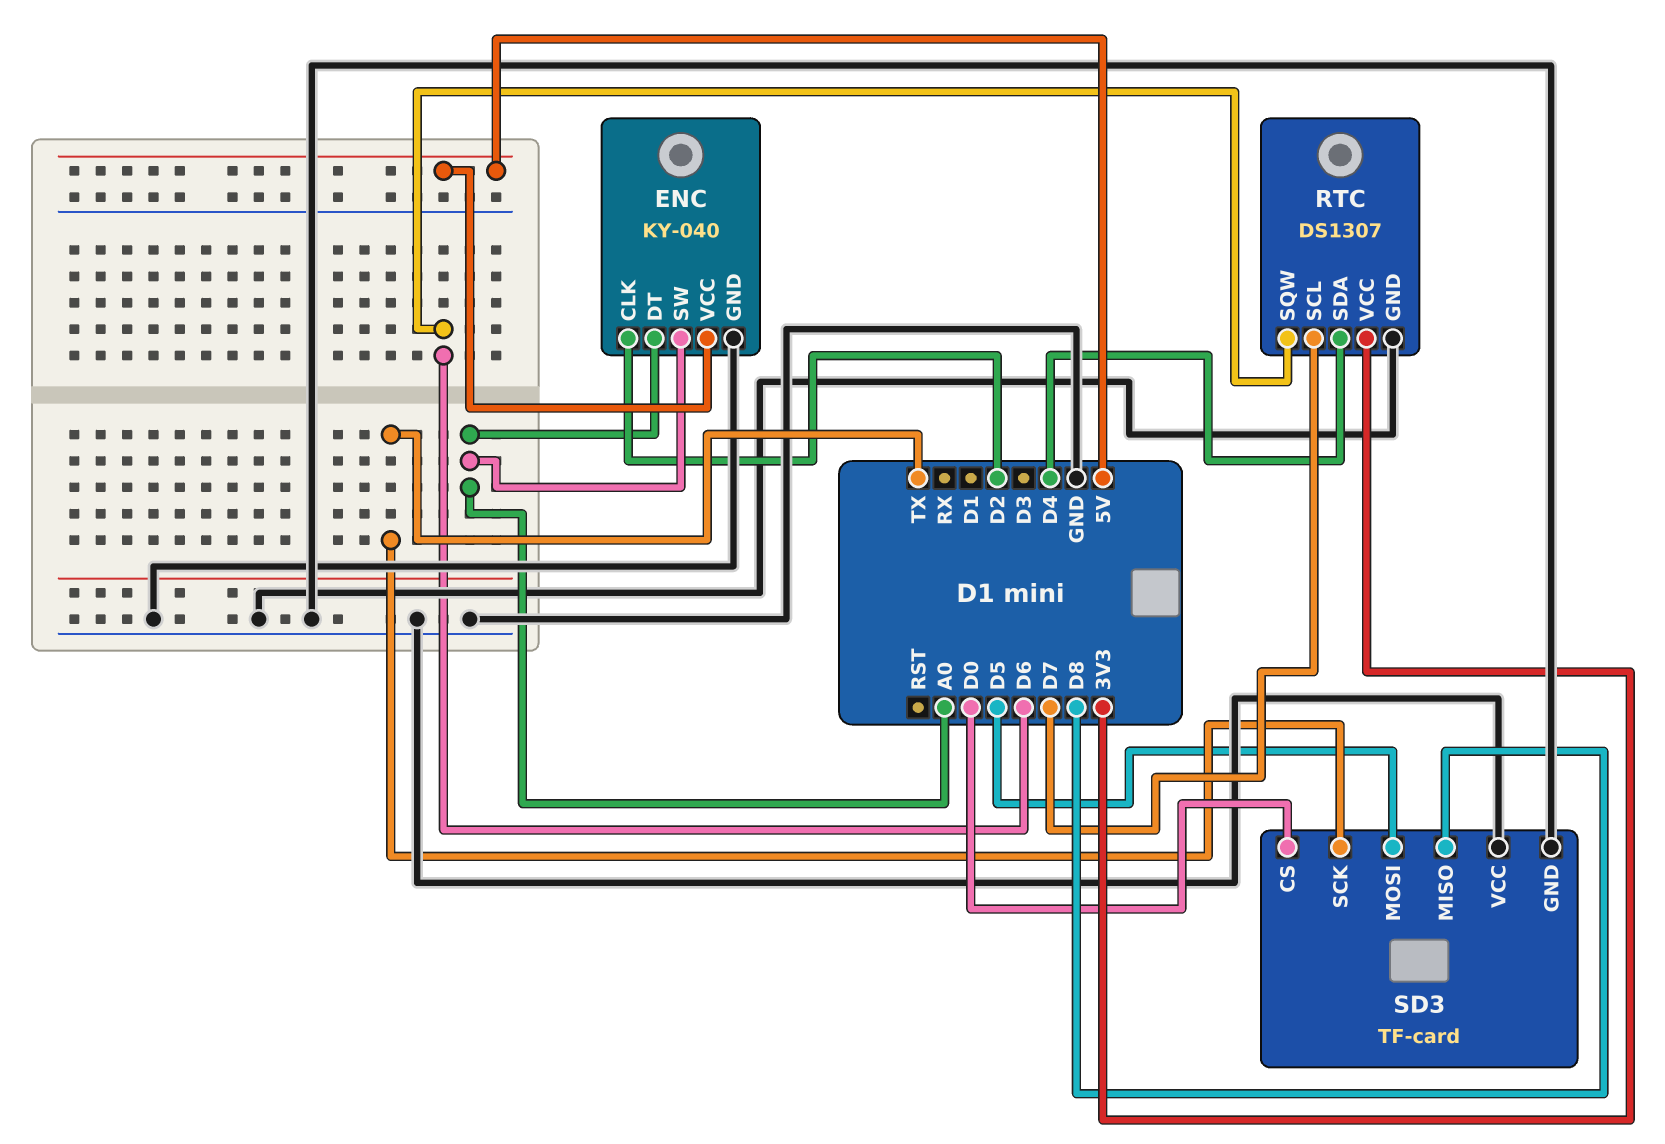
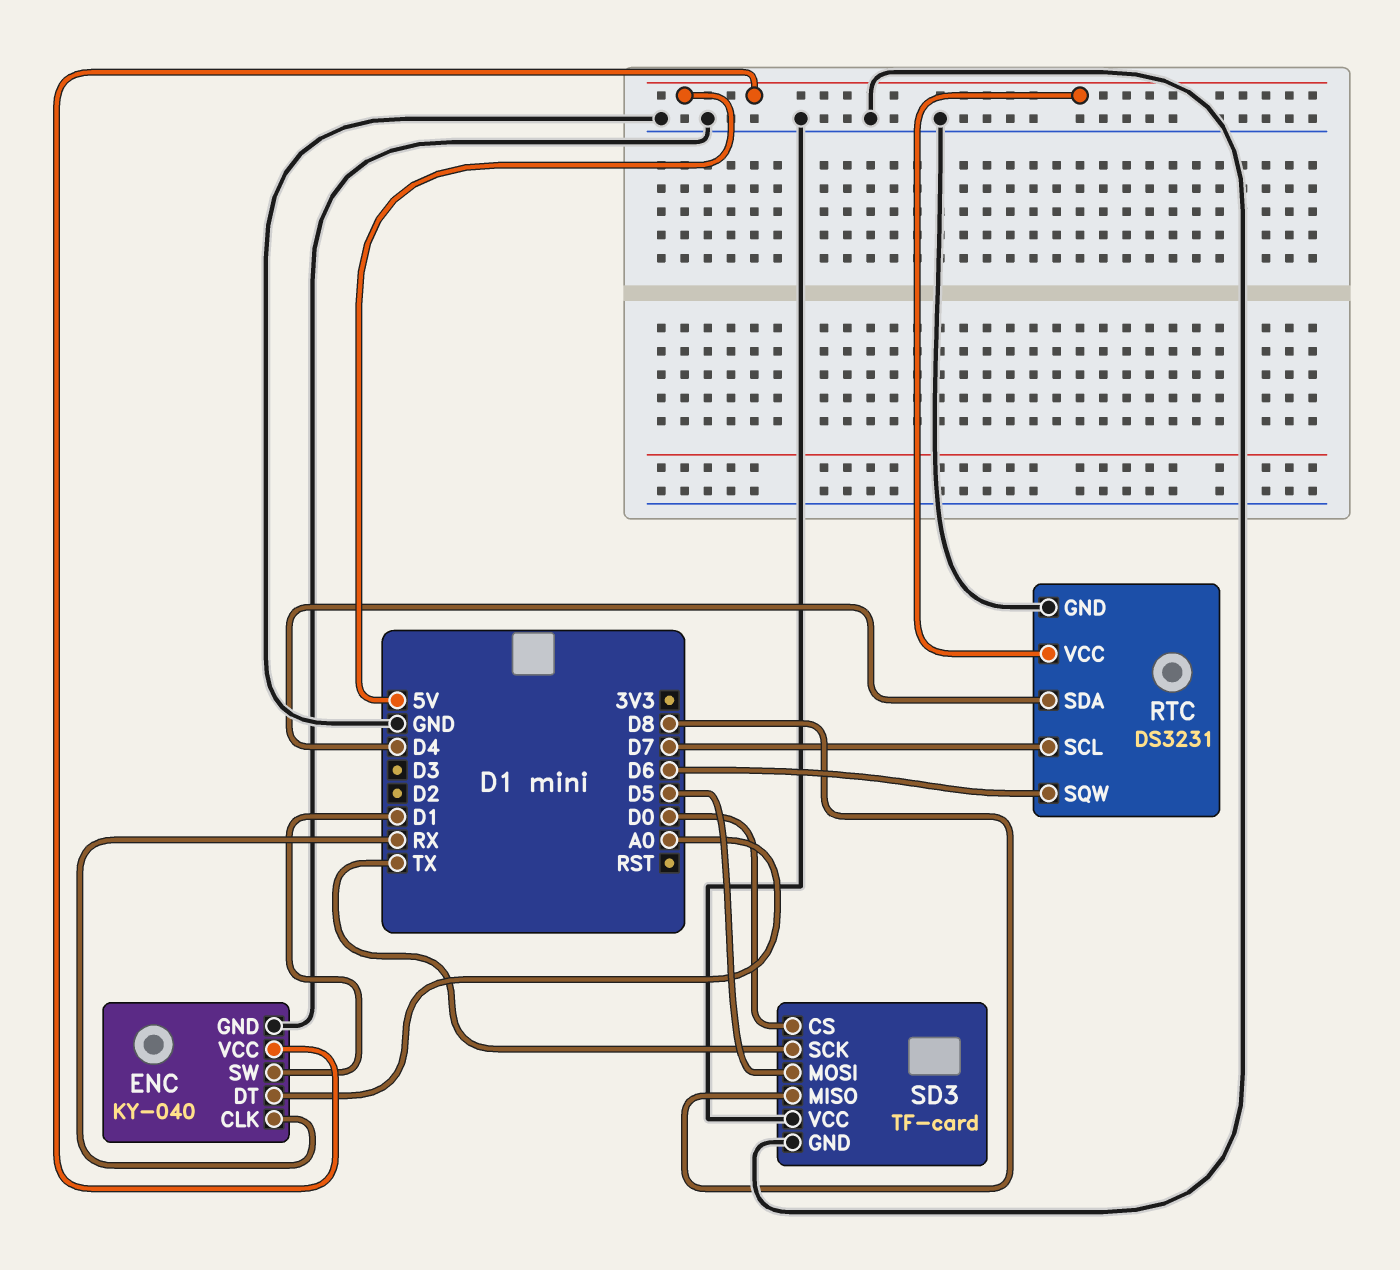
ENC pin CLK: D2 -> RX
ENC pin SW: A0 -> D1
RTC: DS1307 -> DS3231
RTC pin VCC: 3V3 -> 5V

